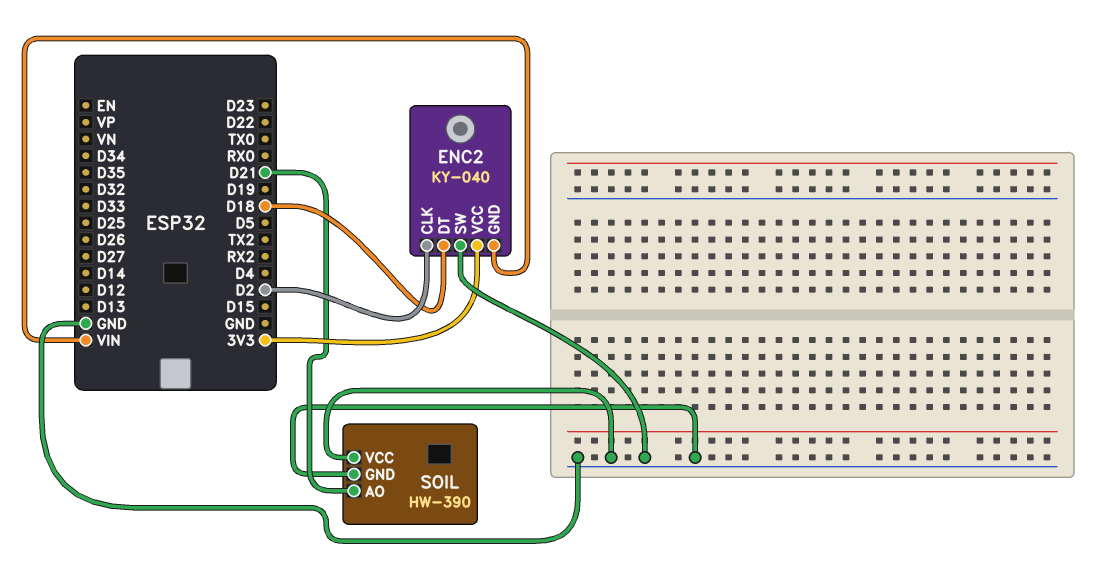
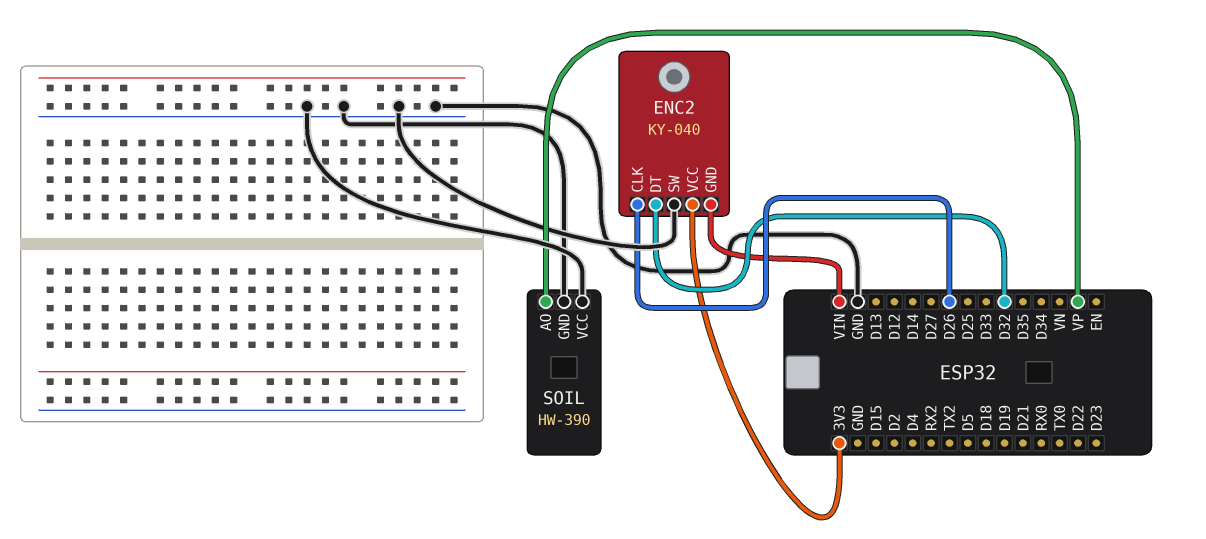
ENC2 pin CLK: D2 -> D26
ENC2 pin DT: D18 -> D32
SOIL pin AO: D21 -> VP

